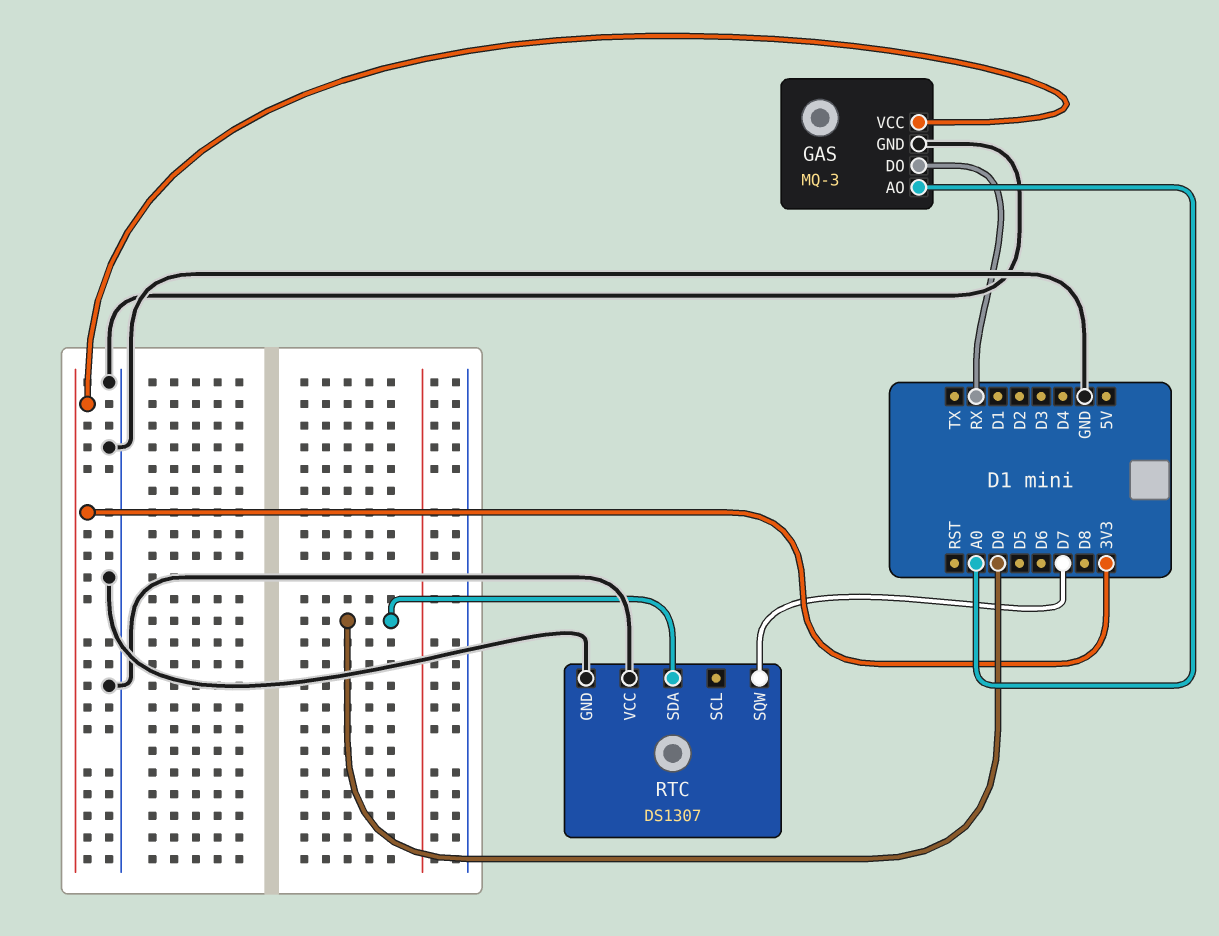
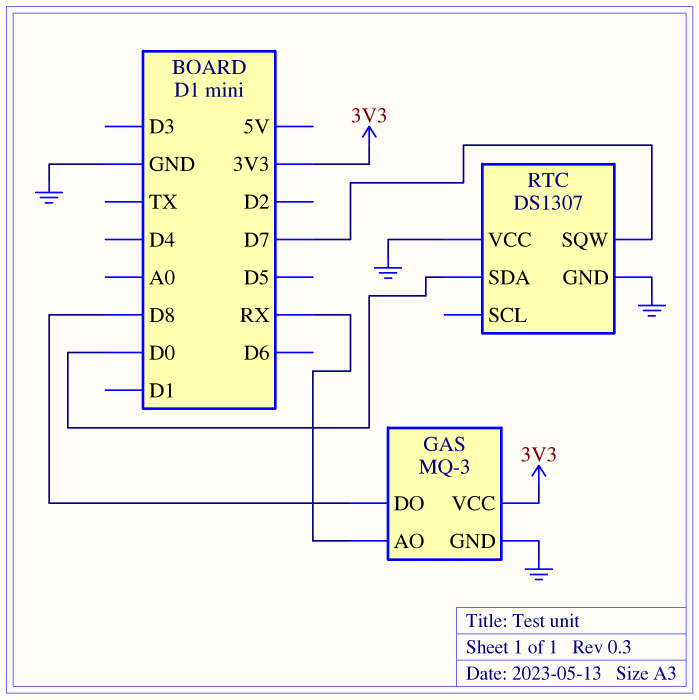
GAS pin AO: A0 -> RX
GAS pin DO: RX -> D8

